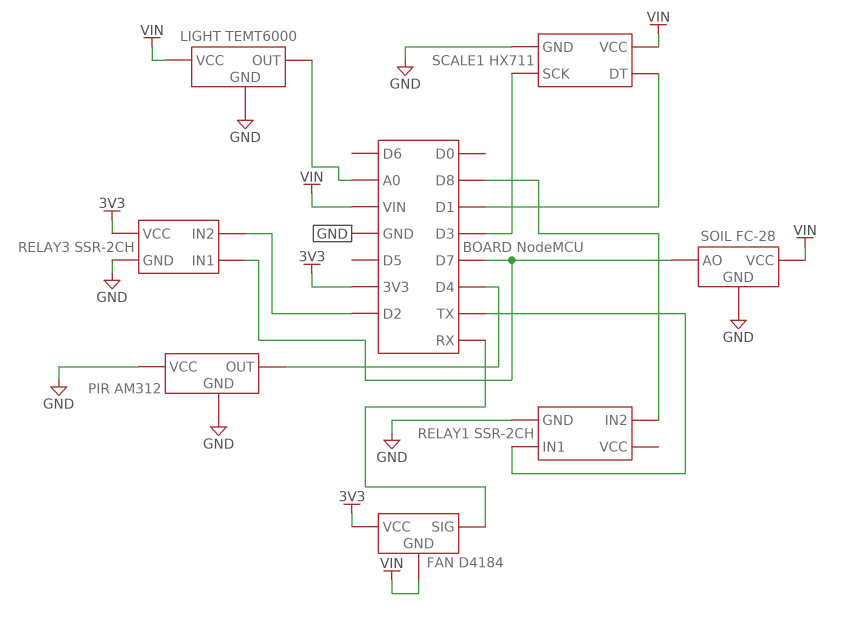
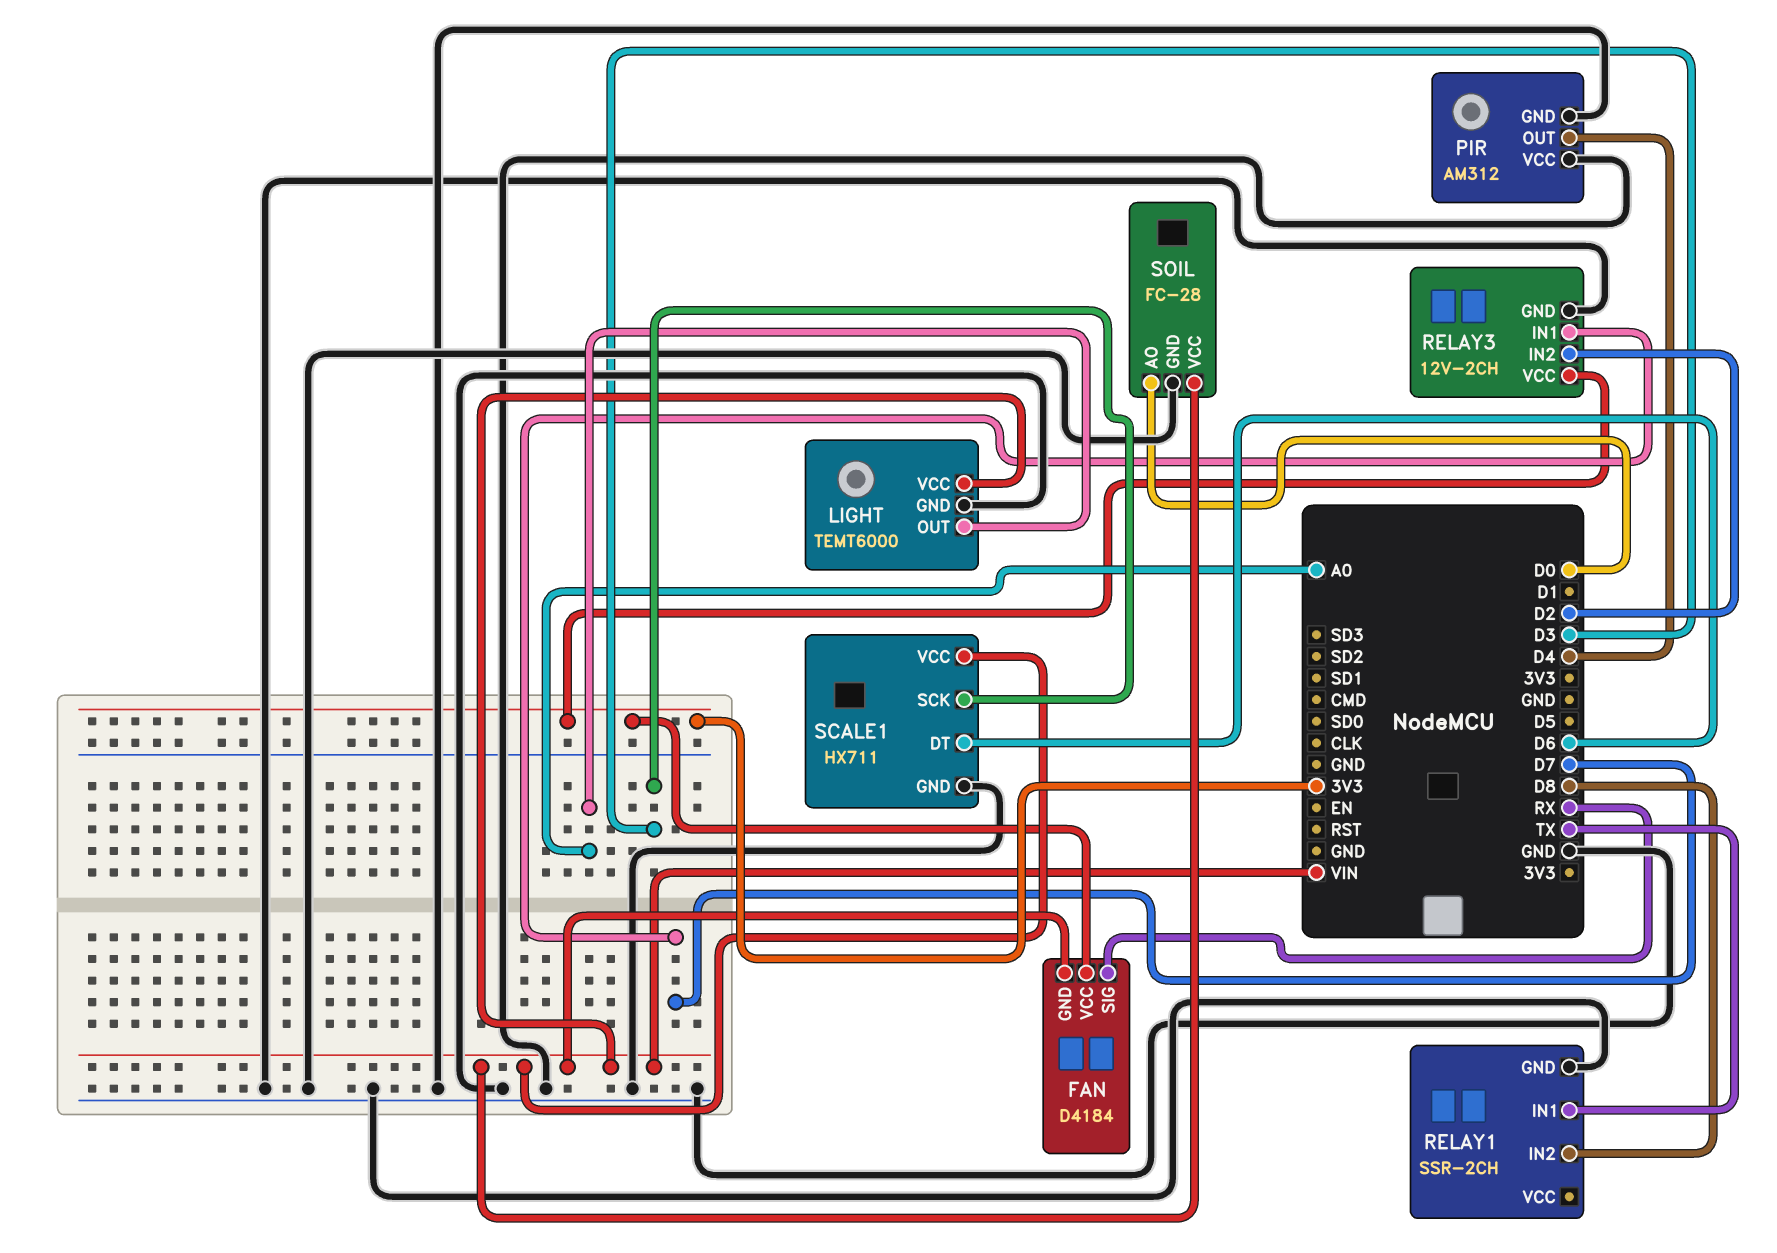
RELAY3: SSR-2CH -> 12V-2CH
SCALE1 pin DT: D1 -> D6
SOIL pin AO: D7 -> D0

